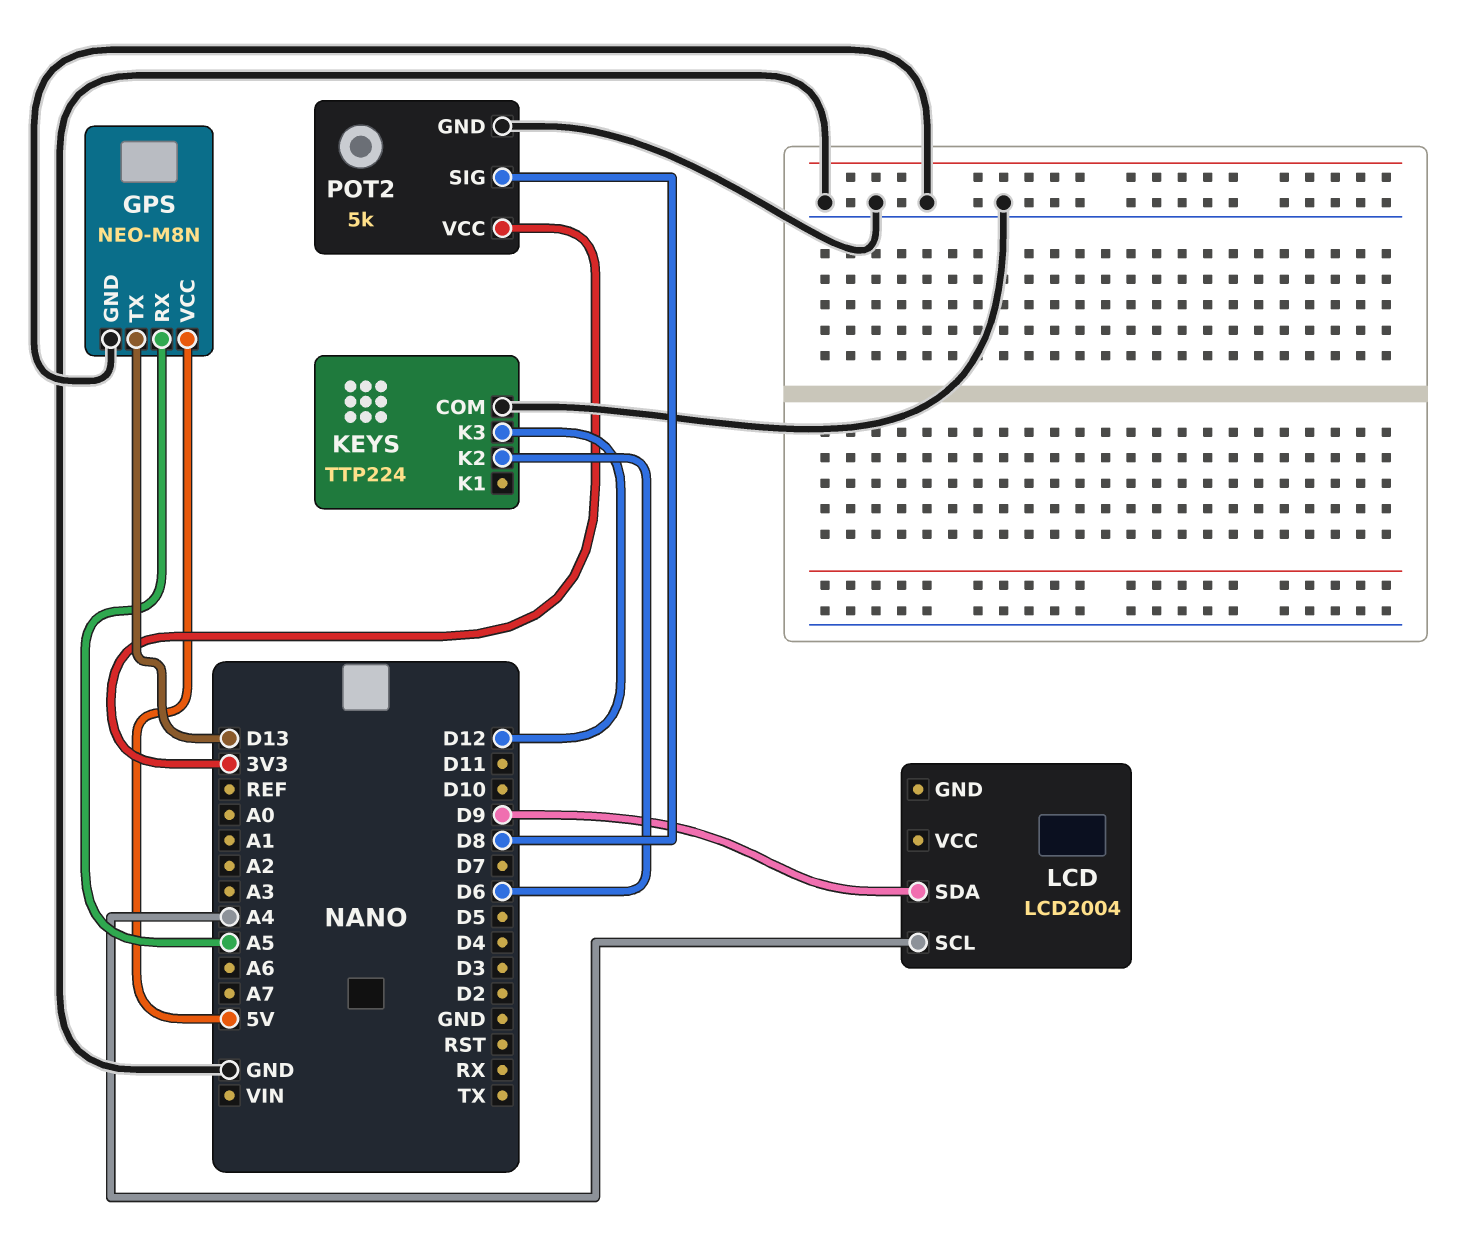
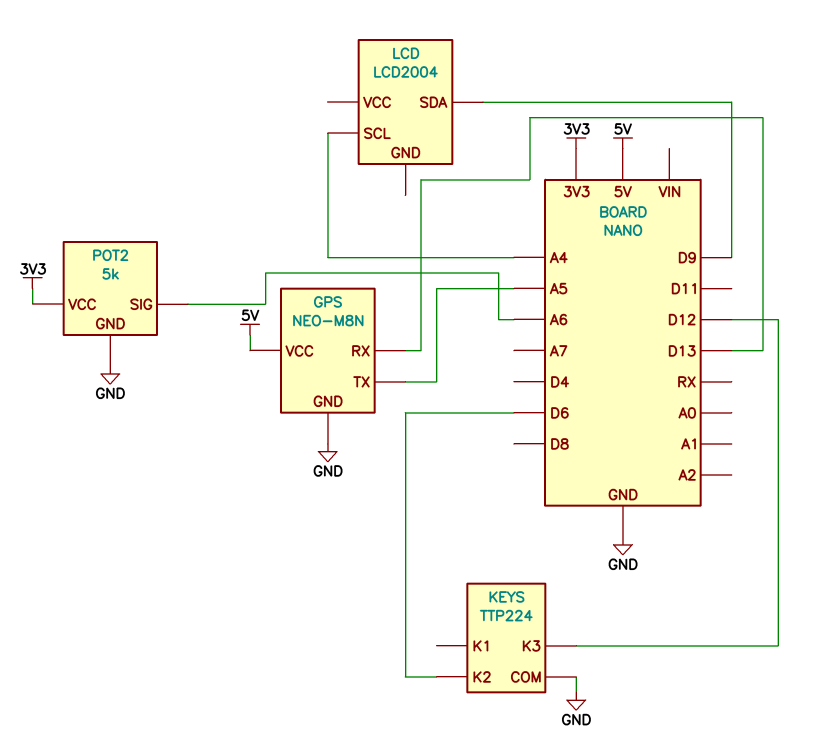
GPS pin RX: A5 -> D13
GPS pin TX: D13 -> A5
POT2 pin SIG: D8 -> A6

